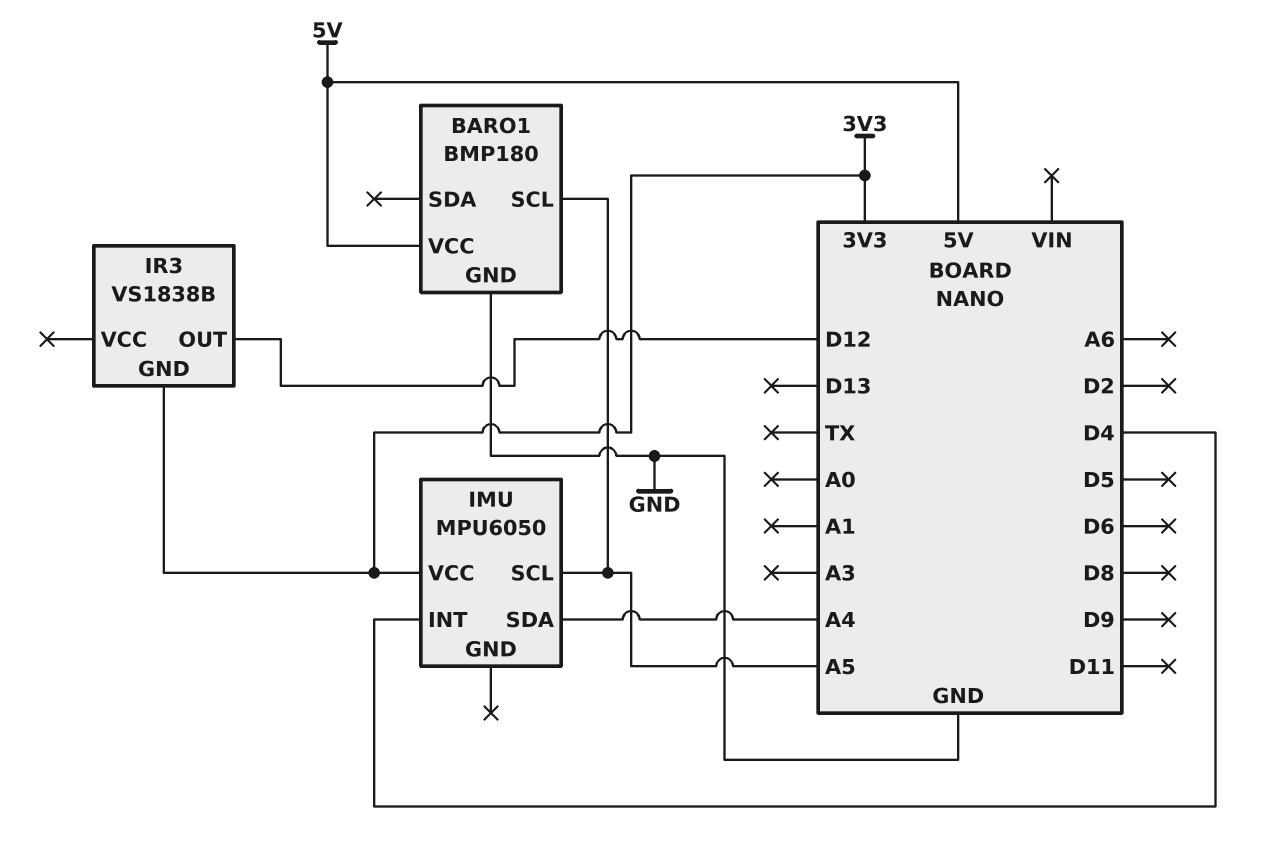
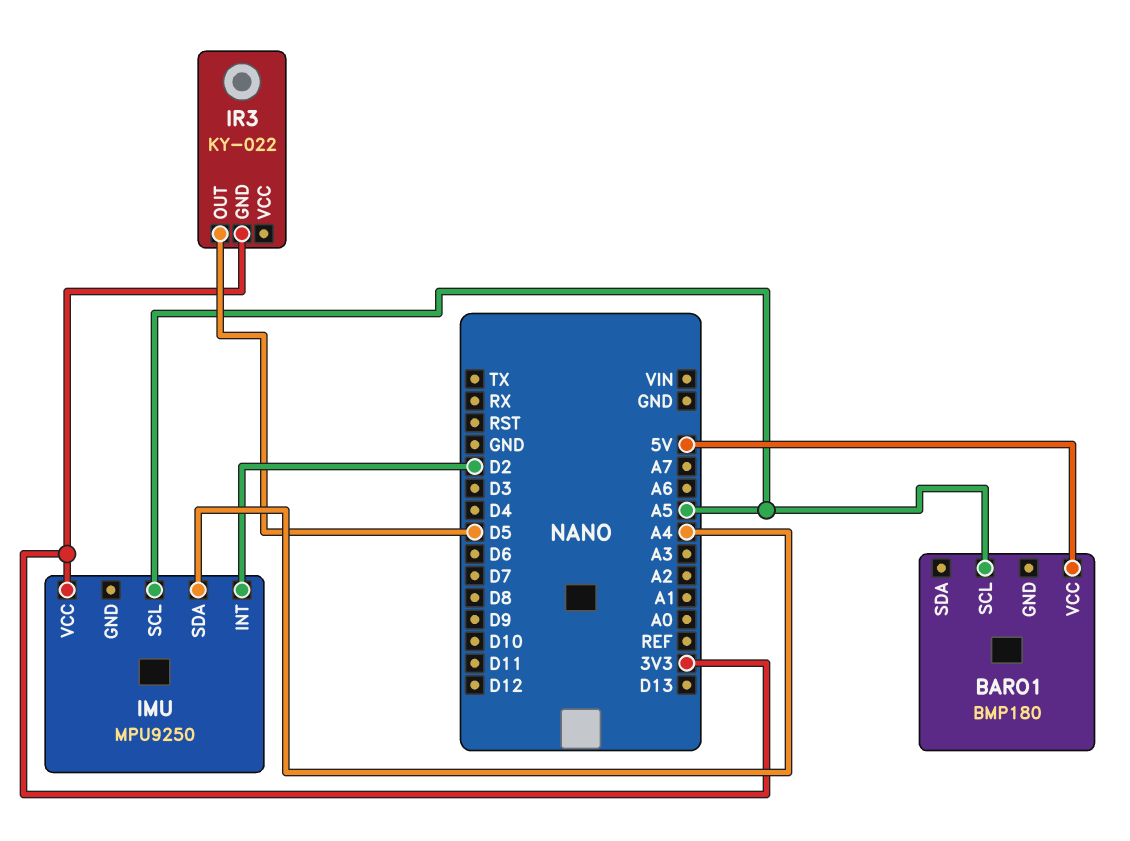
BARO1 pin GND: GND -> none
IMU: MPU6050 -> MPU9250
IMU pin INT: D4 -> D2
IR3: VS1838B -> KY-022
IR3 pin OUT: D12 -> D5

